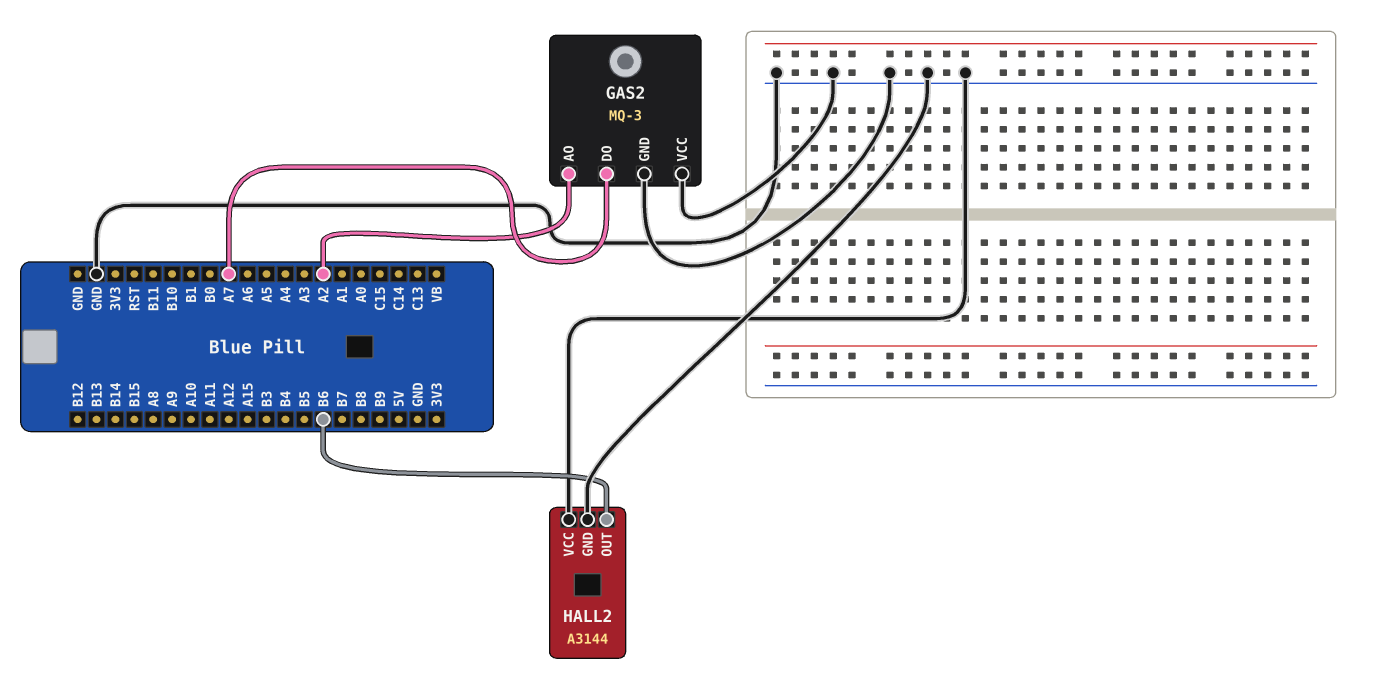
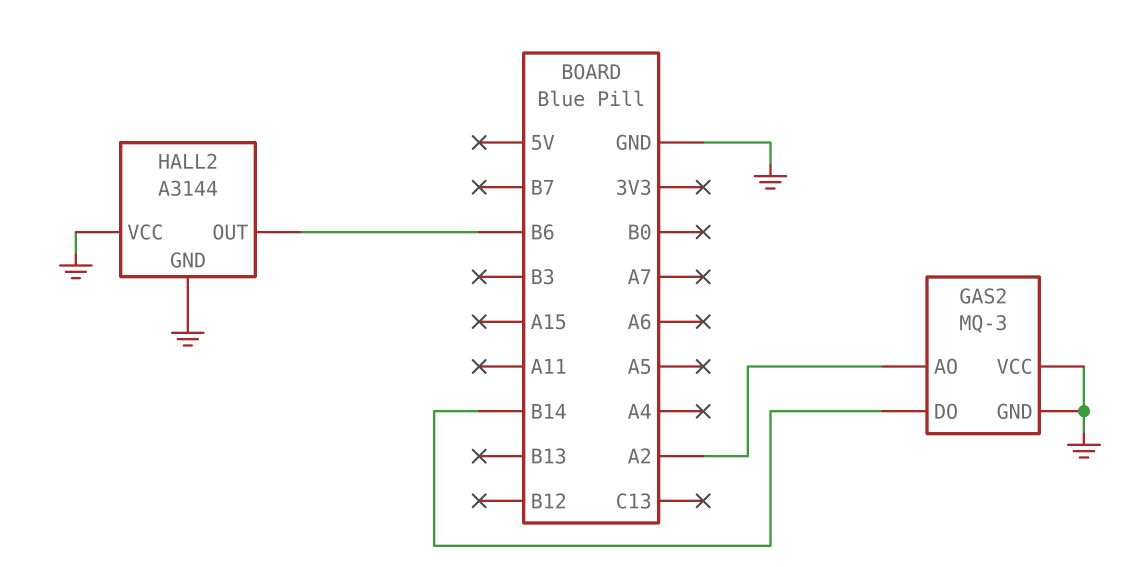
GAS2 pin DO: A7 -> B14

